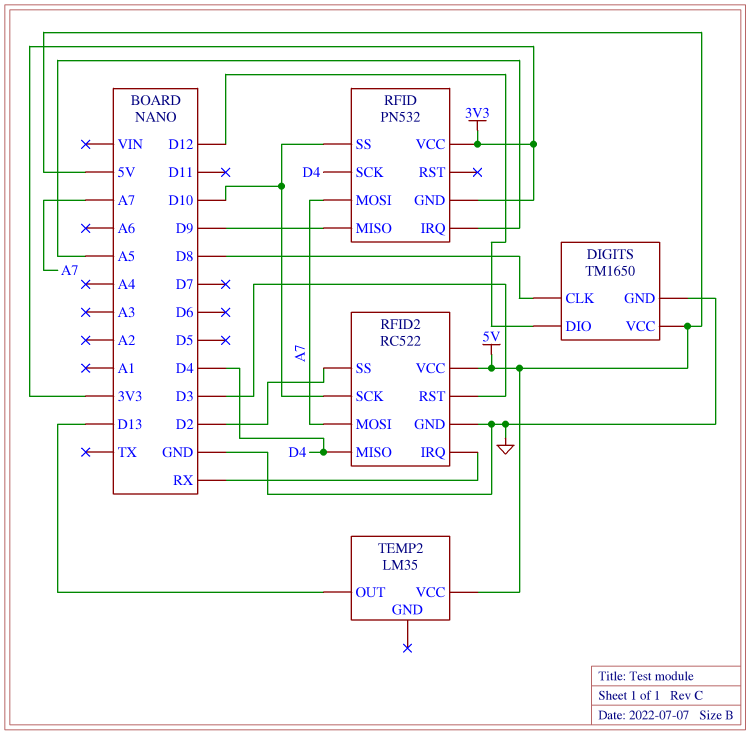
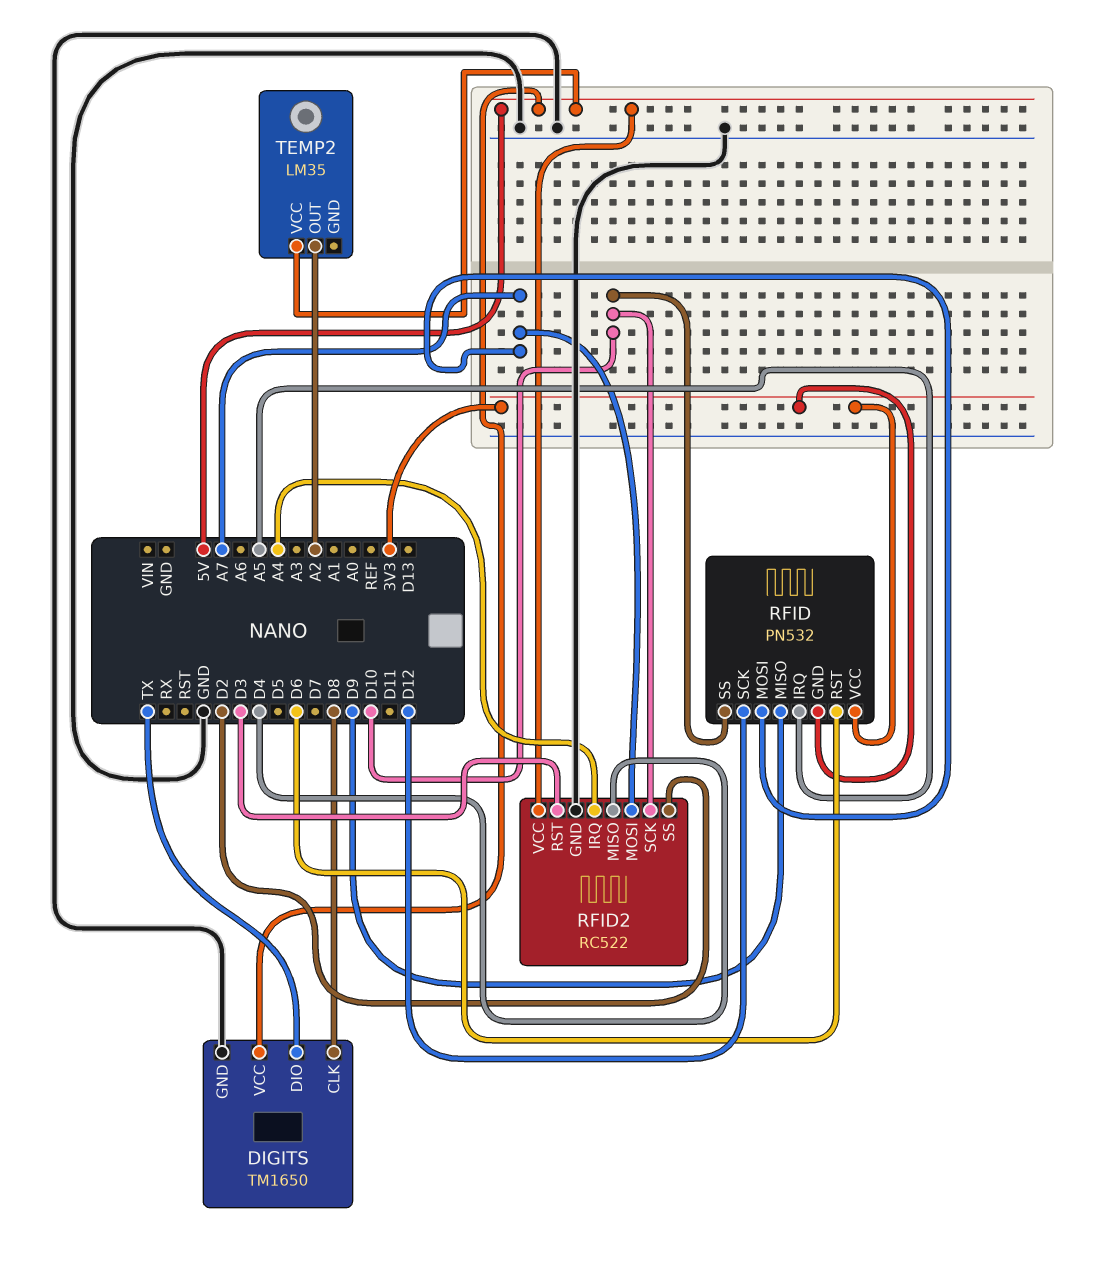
DIGITS pin DIO: D12 -> TX
RFID pin RST: none -> D6
RFID pin SCK: D4 -> D12
RFID2 pin IRQ: RX -> A4
TEMP2 pin OUT: D13 -> A2

